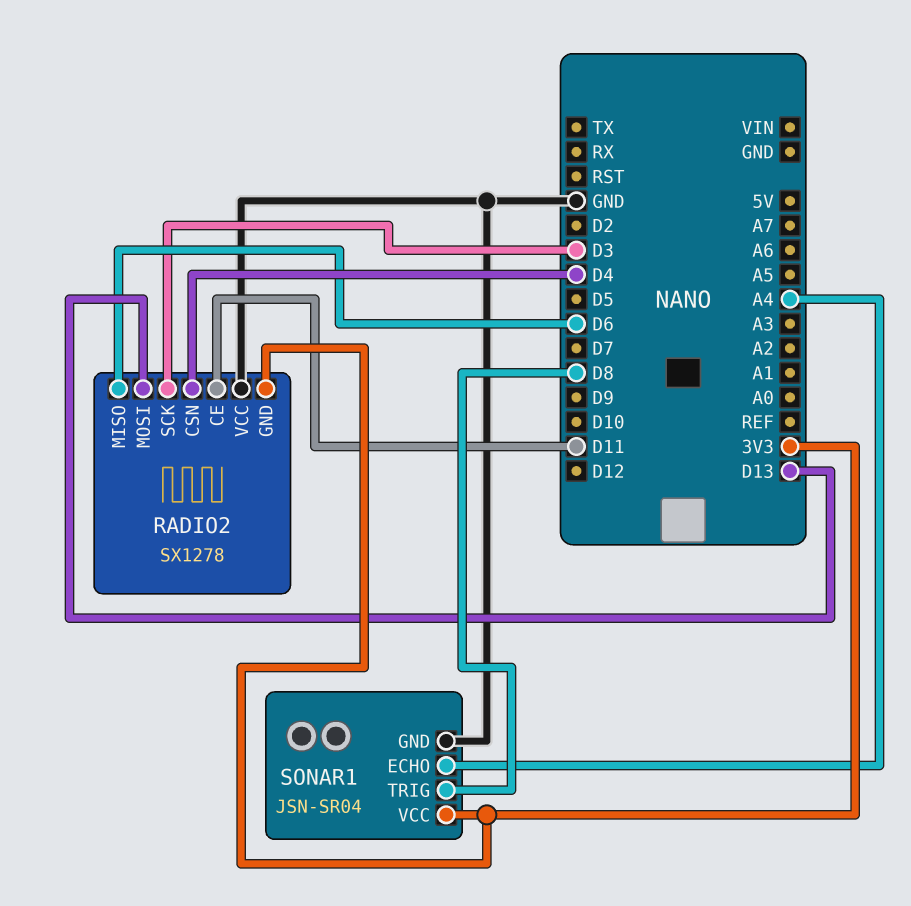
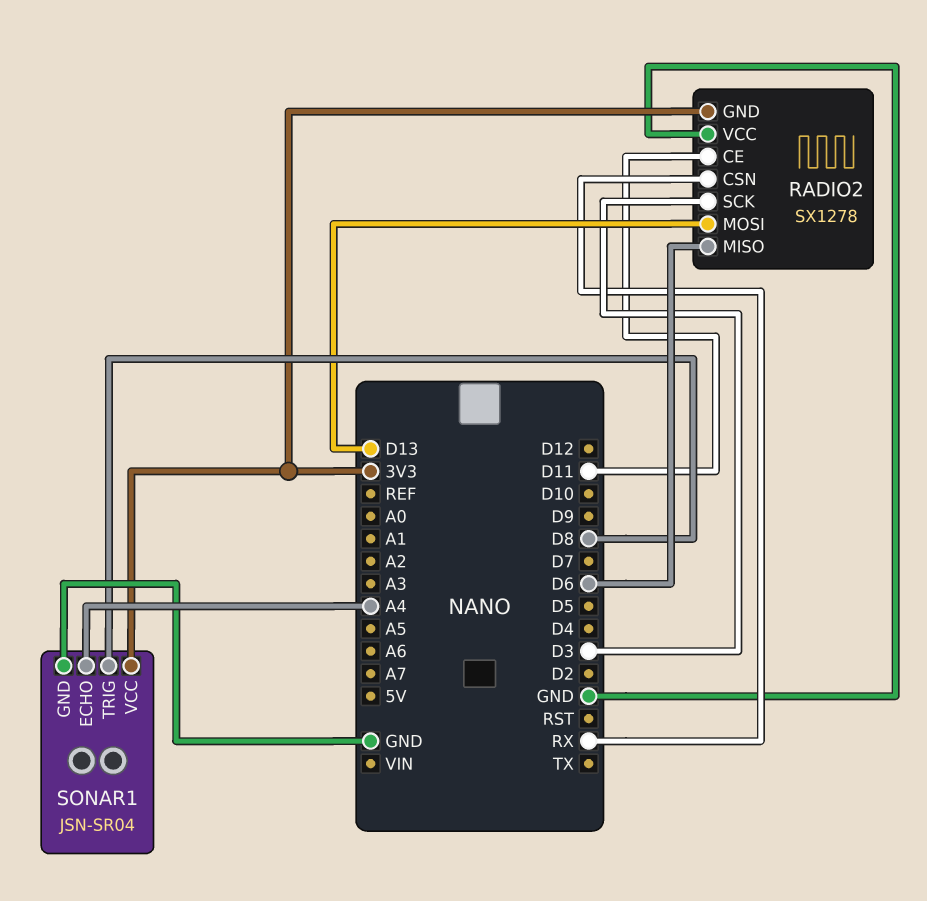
RADIO2 pin CSN: D4 -> RX

